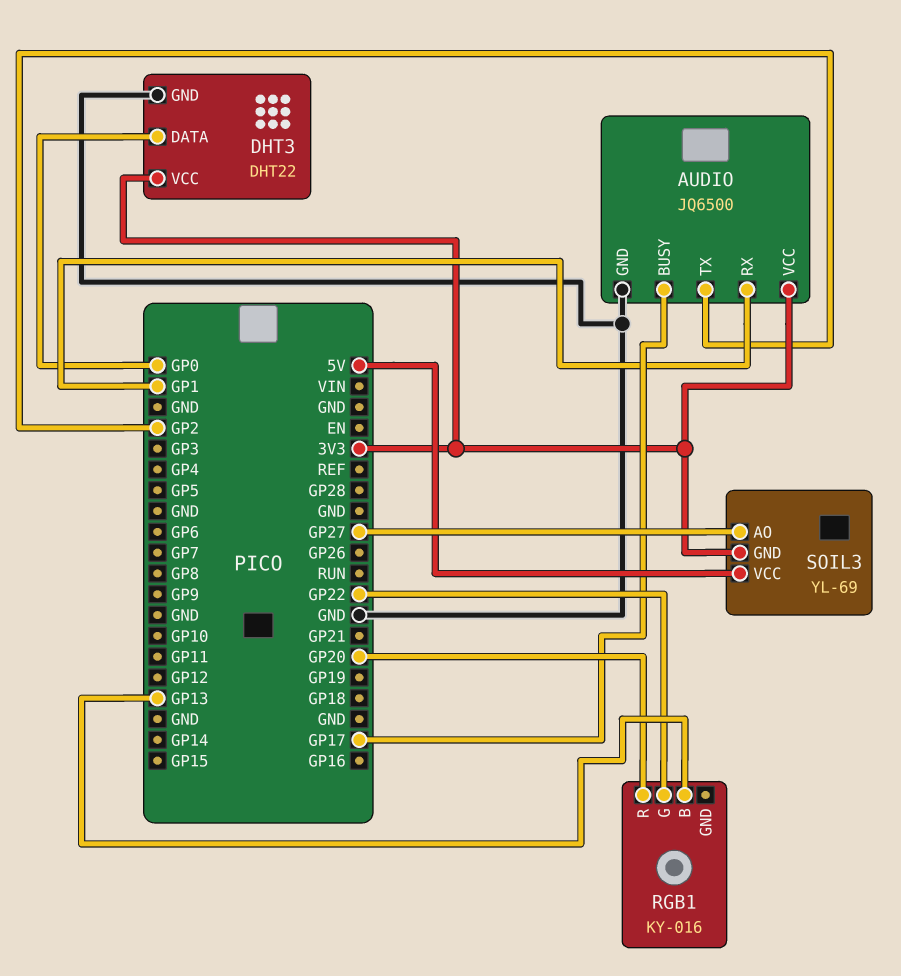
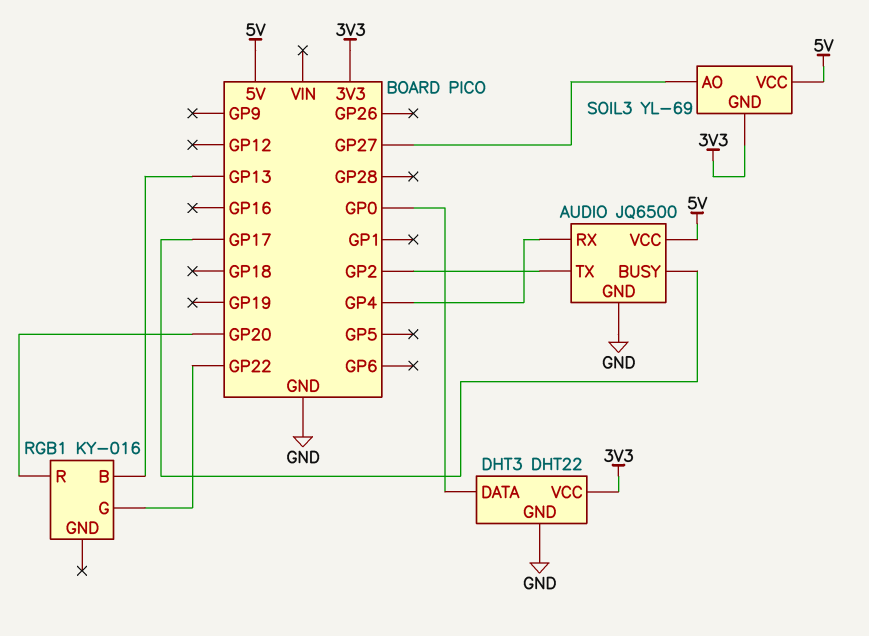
AUDIO pin RX: GP1 -> GP4
AUDIO pin VCC: 3V3 -> 5V

